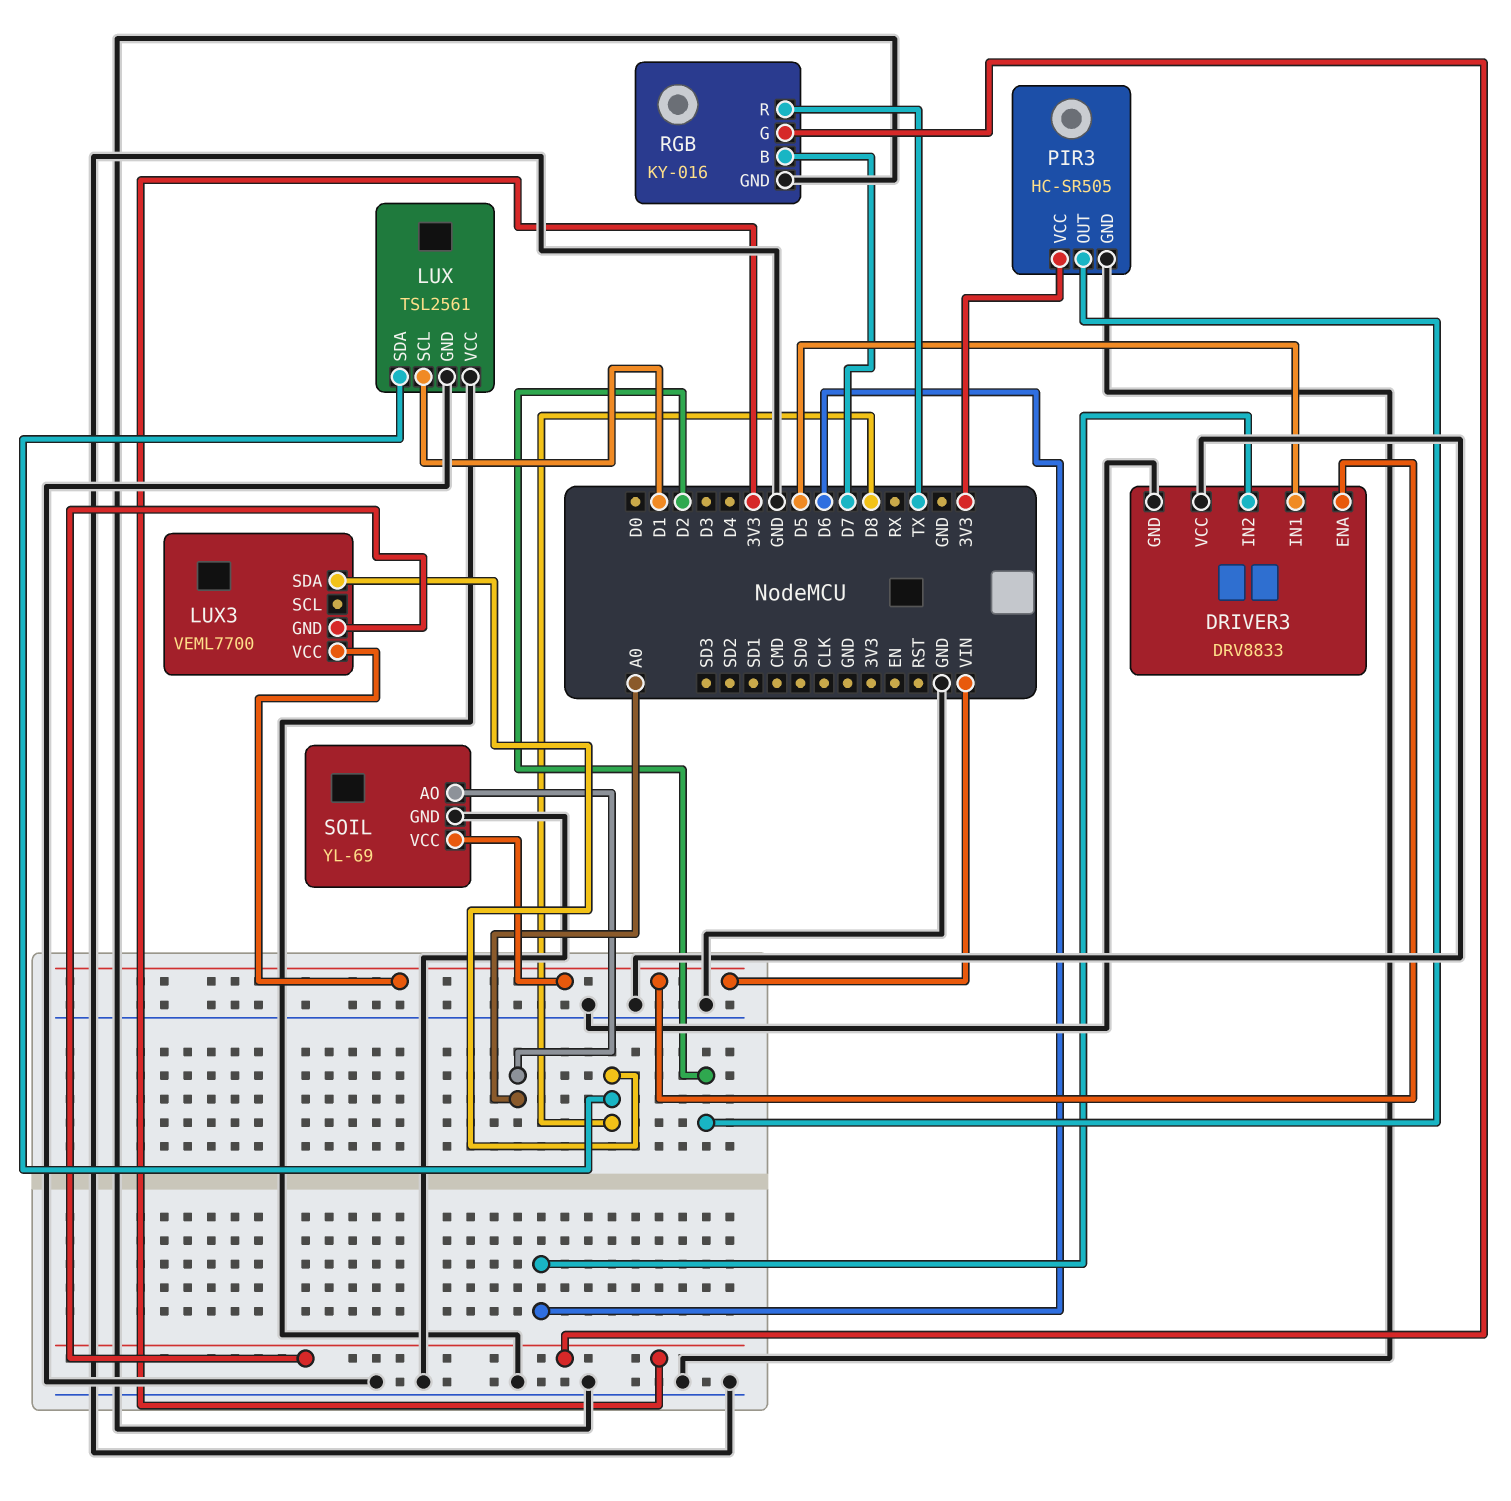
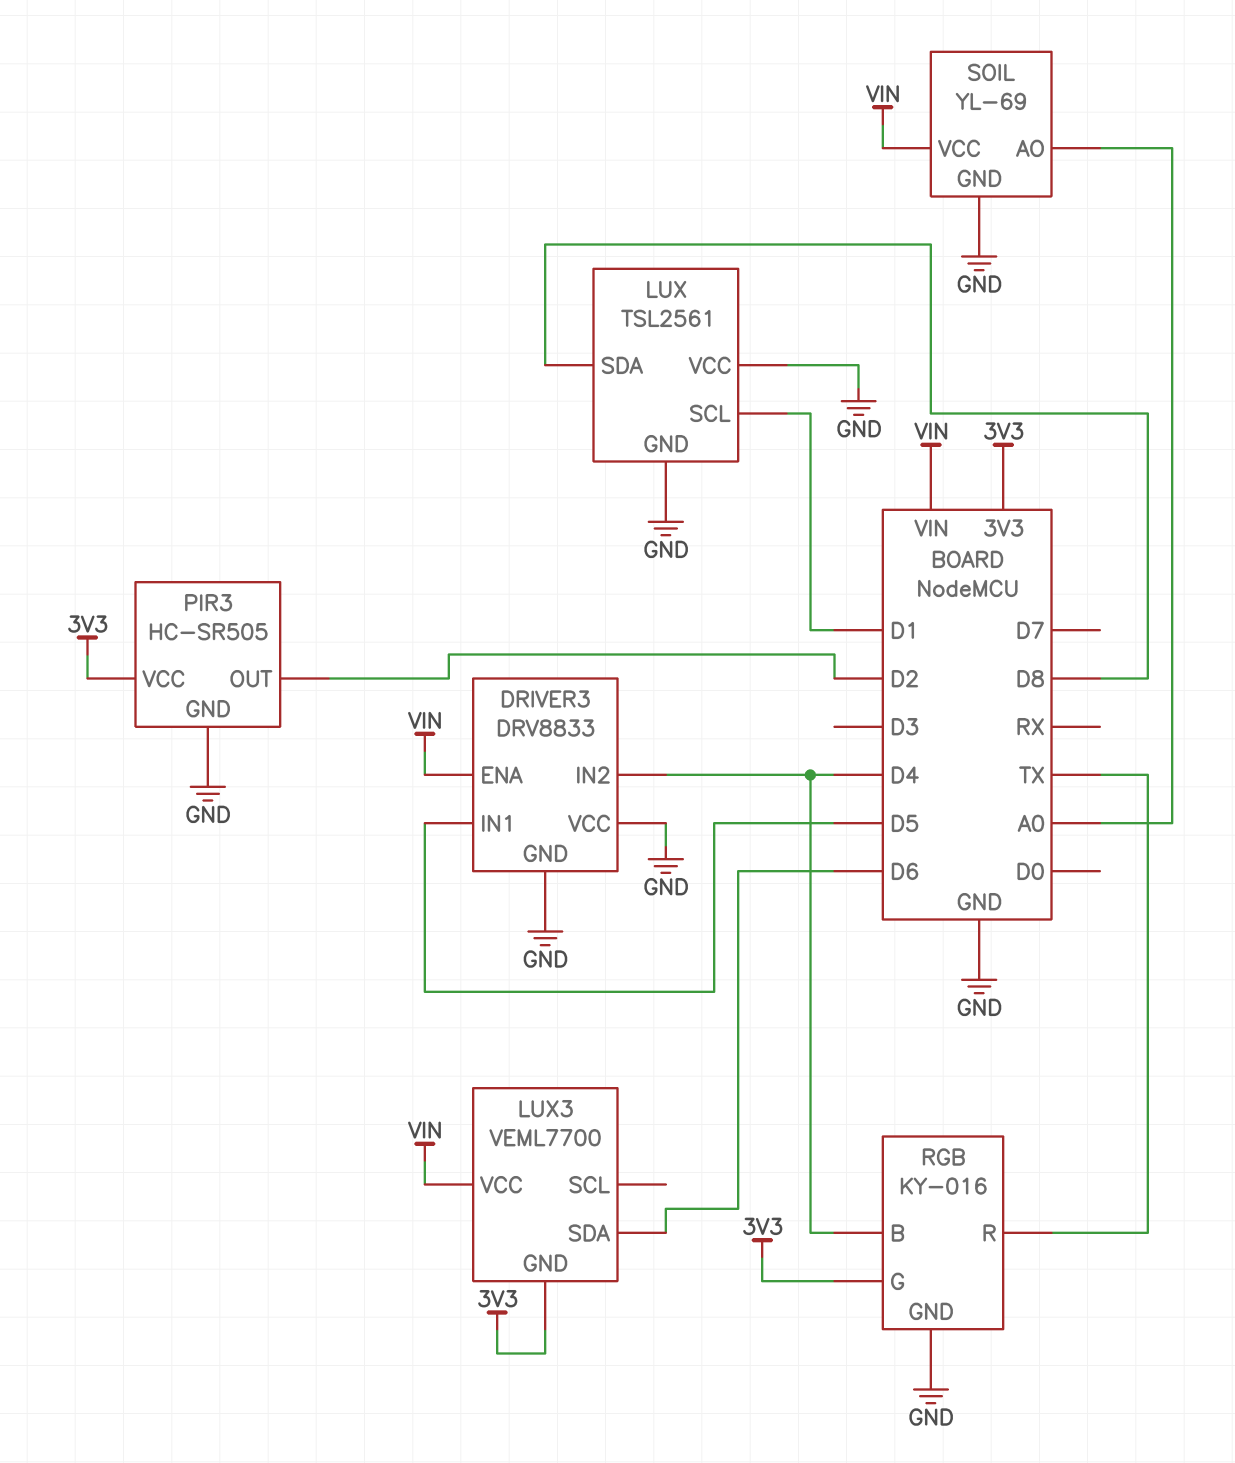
DRIVER3 pin IN2: D6 -> D4
LUX3 pin SDA: D8 -> D6
RGB pin B: D7 -> D4

